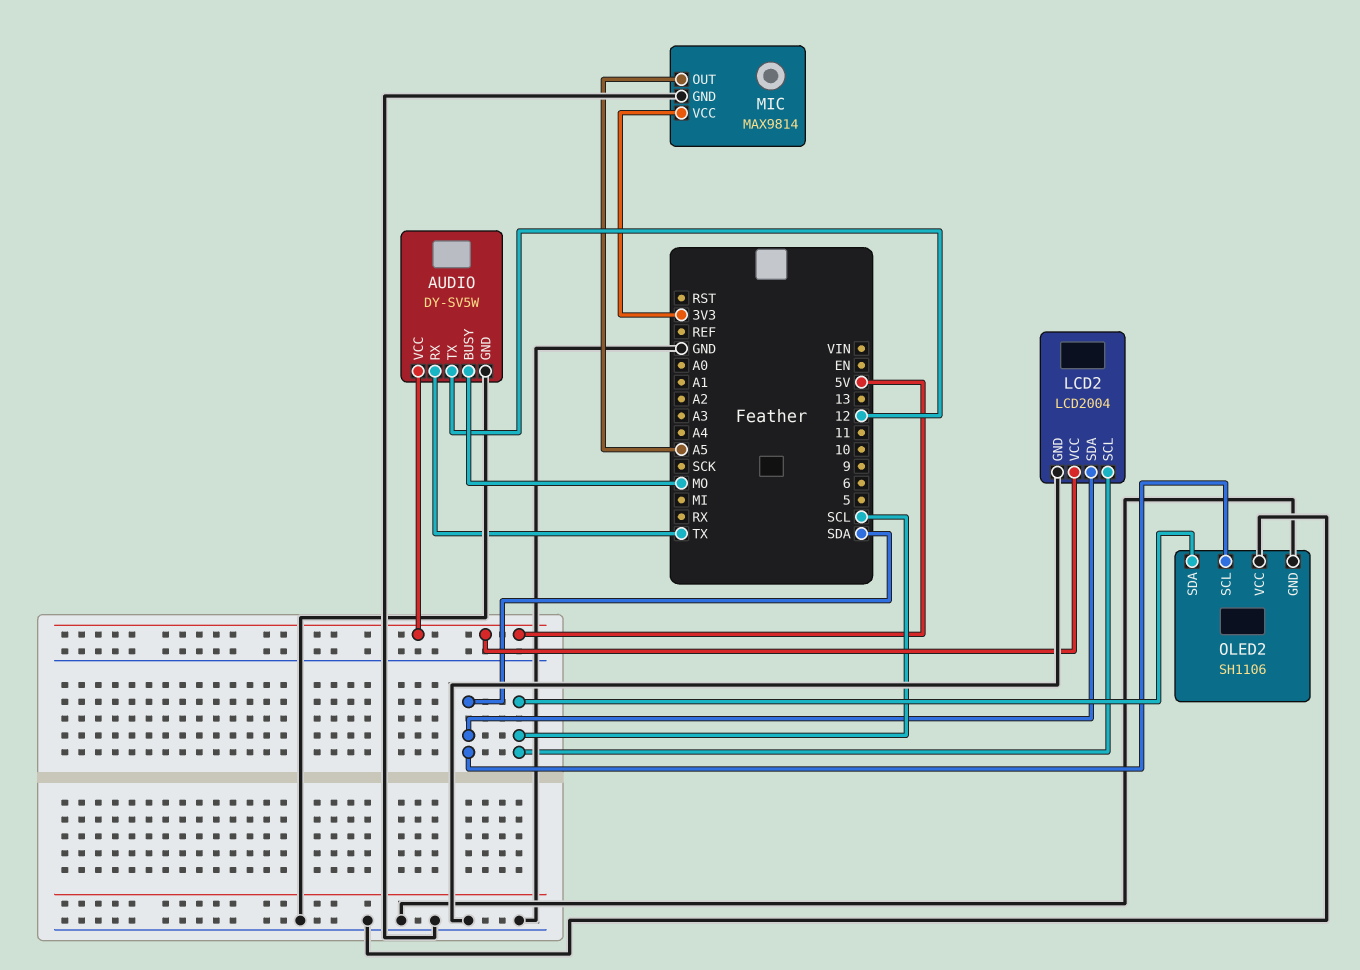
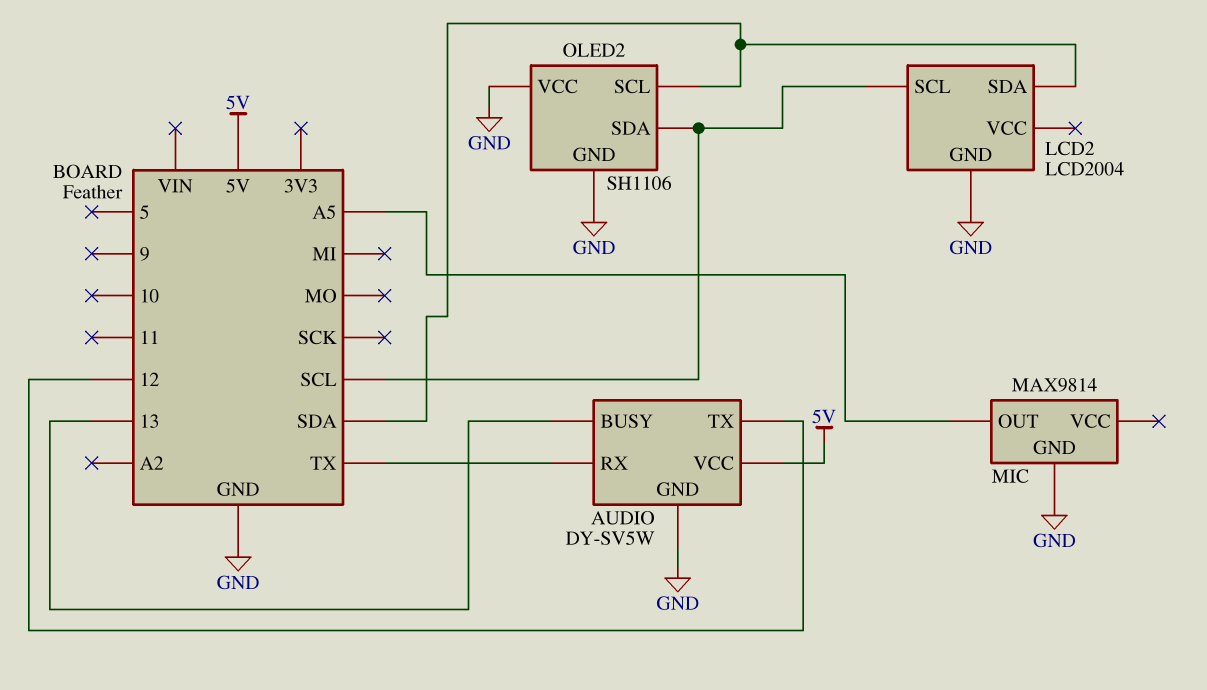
AUDIO pin BUSY: MO -> 13
LCD2 pin VCC: 5V -> none
MIC pin VCC: 3V3 -> none

